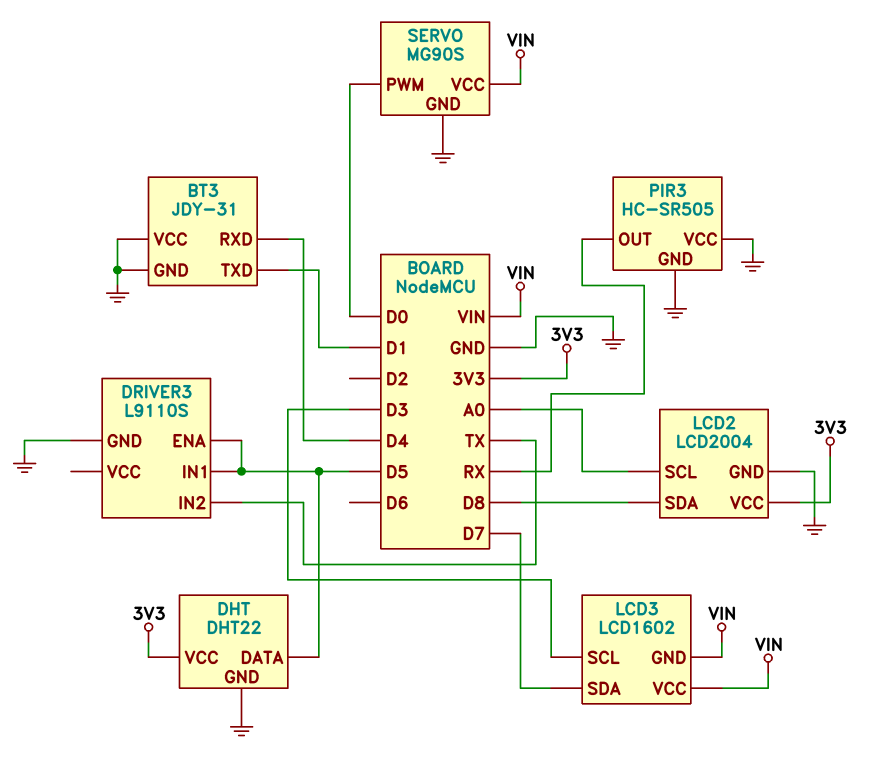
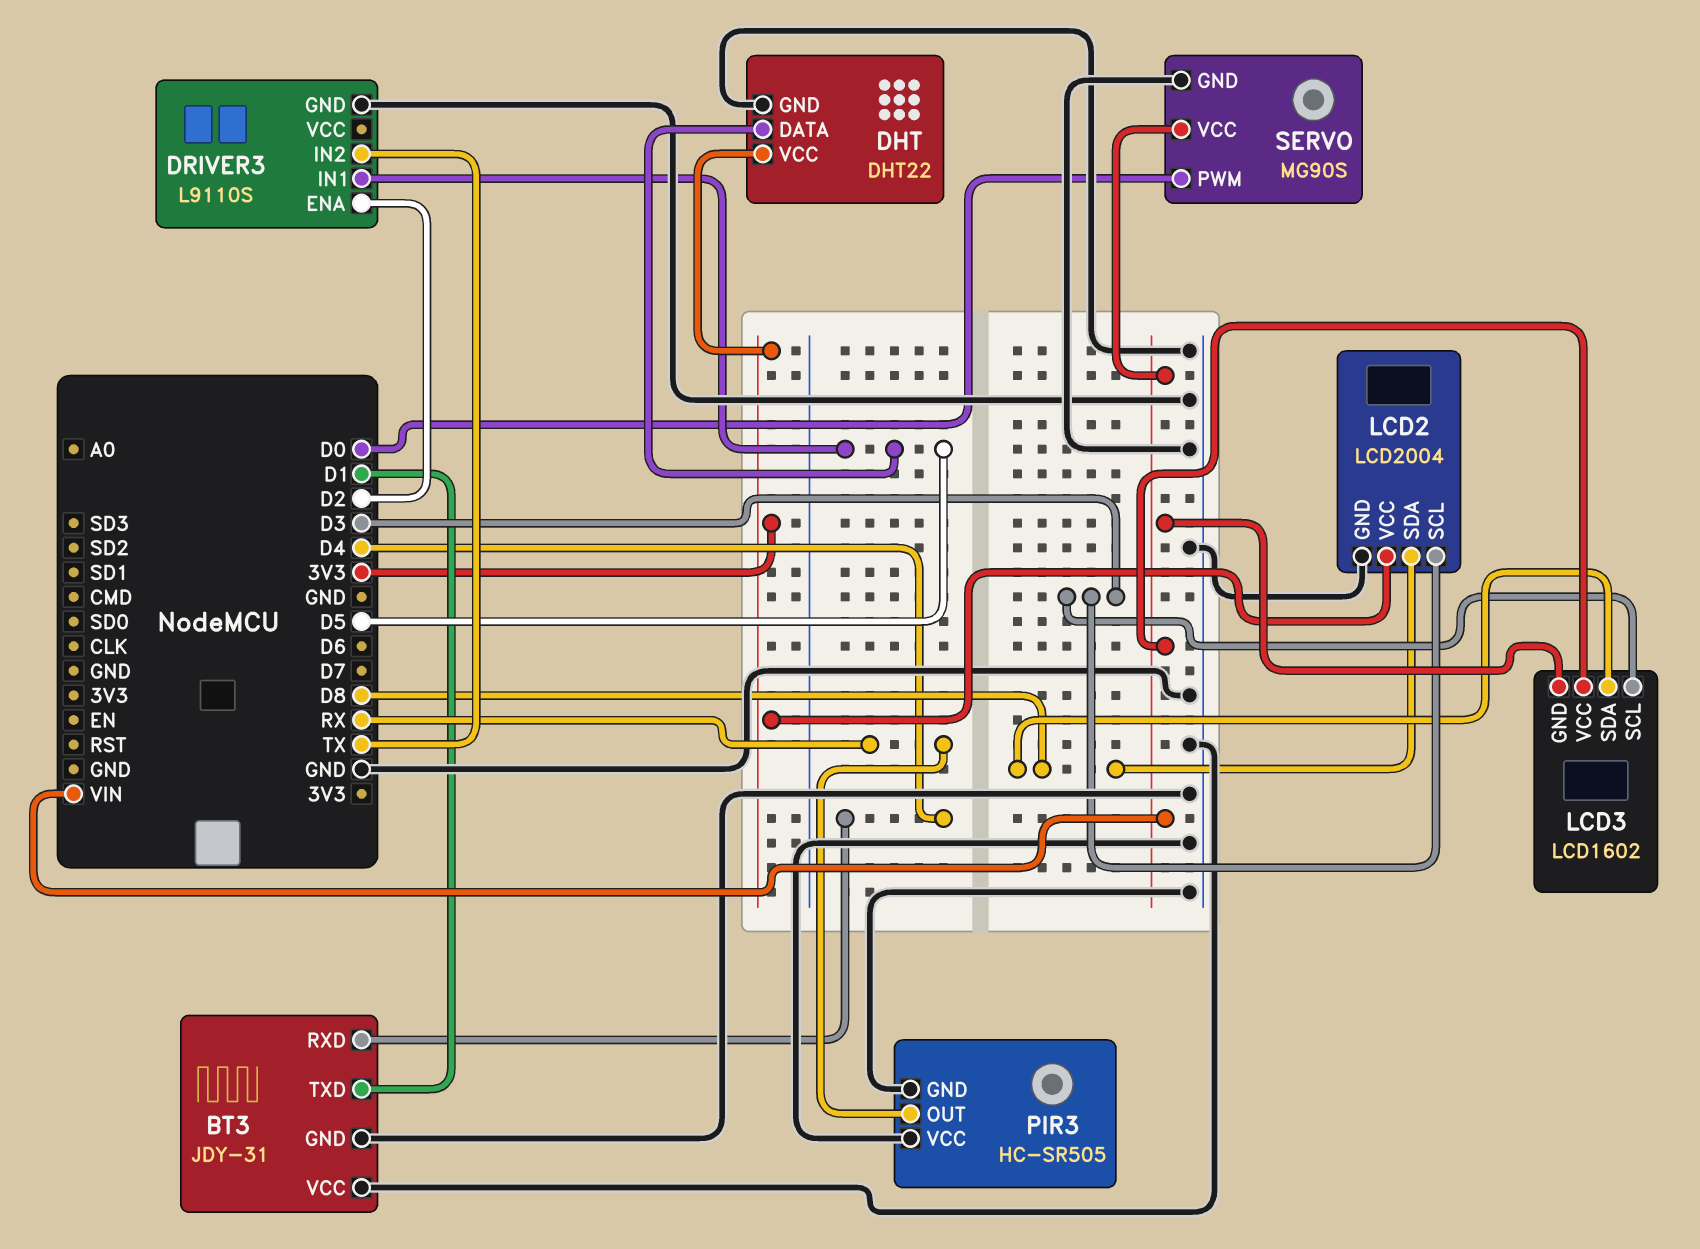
DRIVER3 pin ENA: D5 -> D2
LCD2 pin SCL: A0 -> D3
LCD3 pin SDA: D7 -> D8

